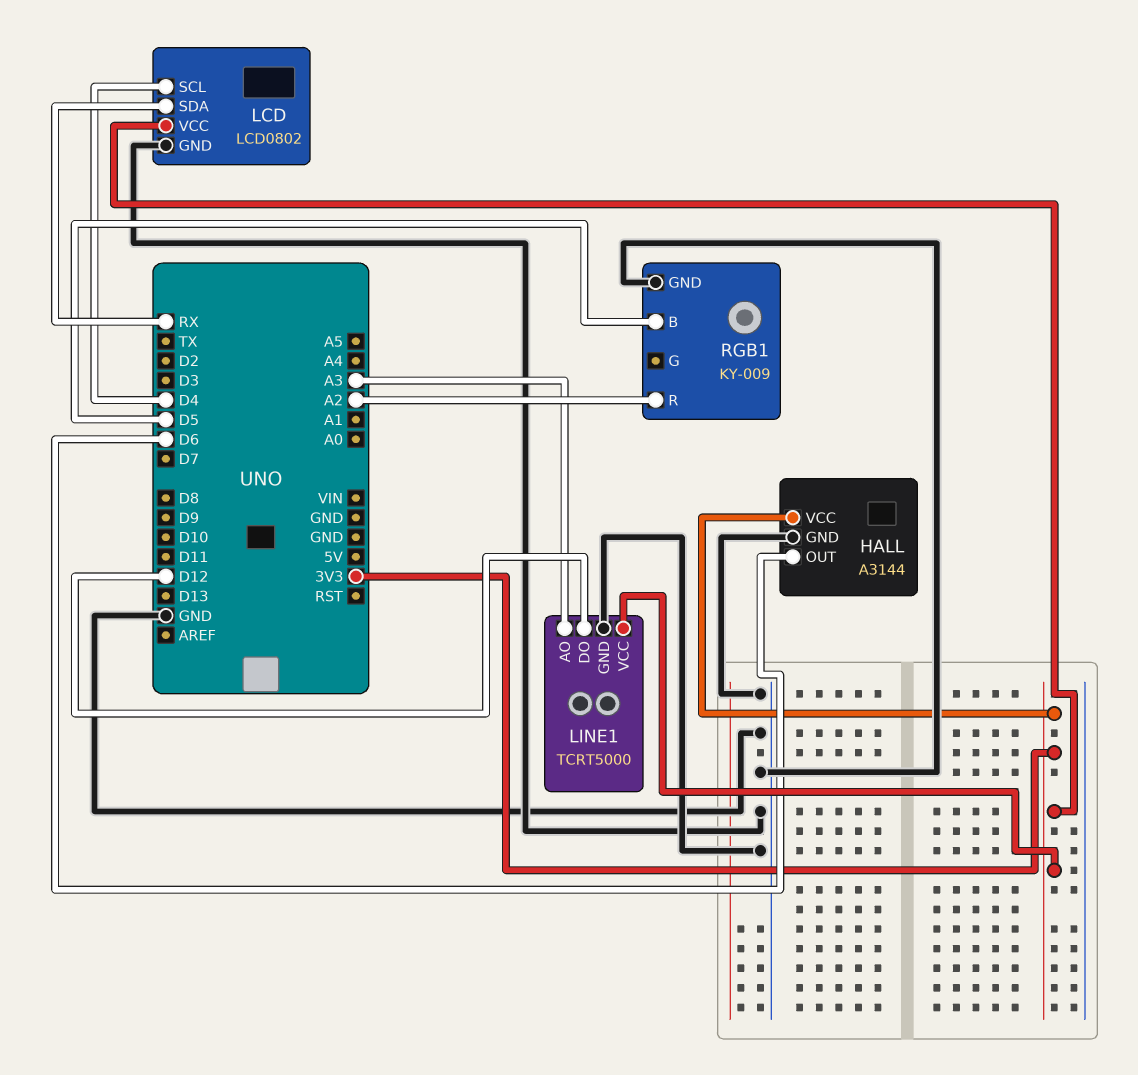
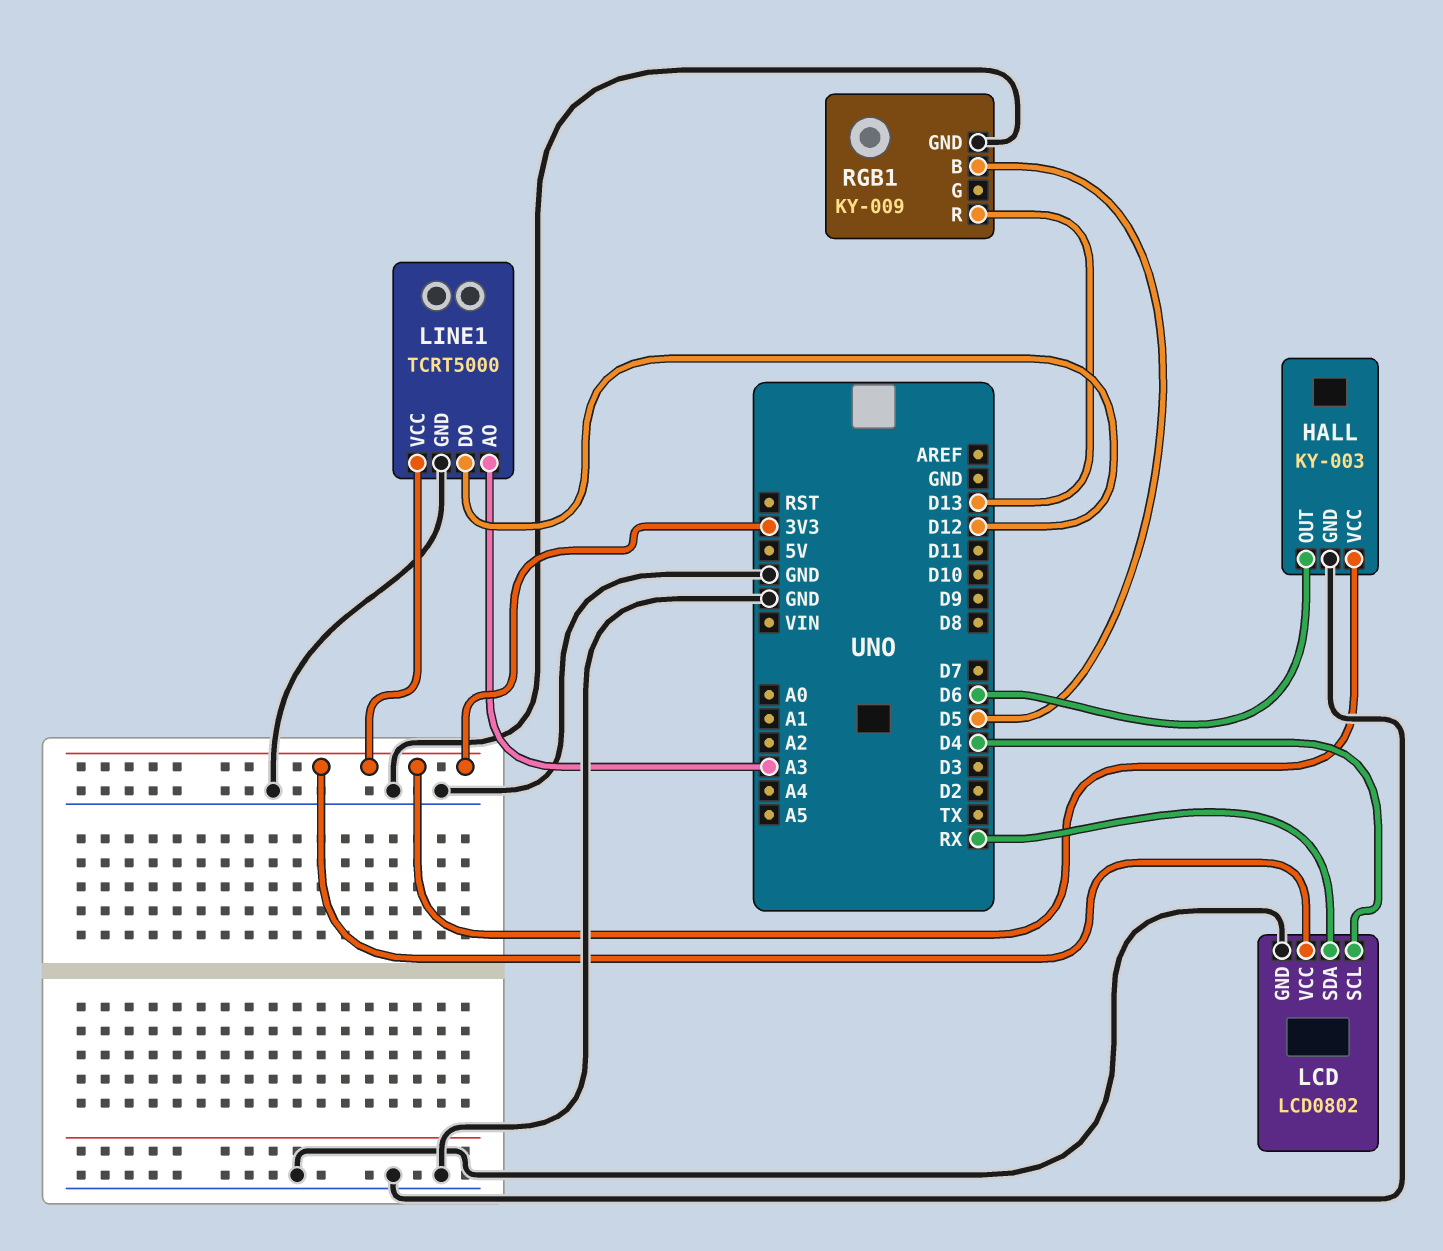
HALL: A3144 -> KY-003
RGB1 pin R: A2 -> D13

